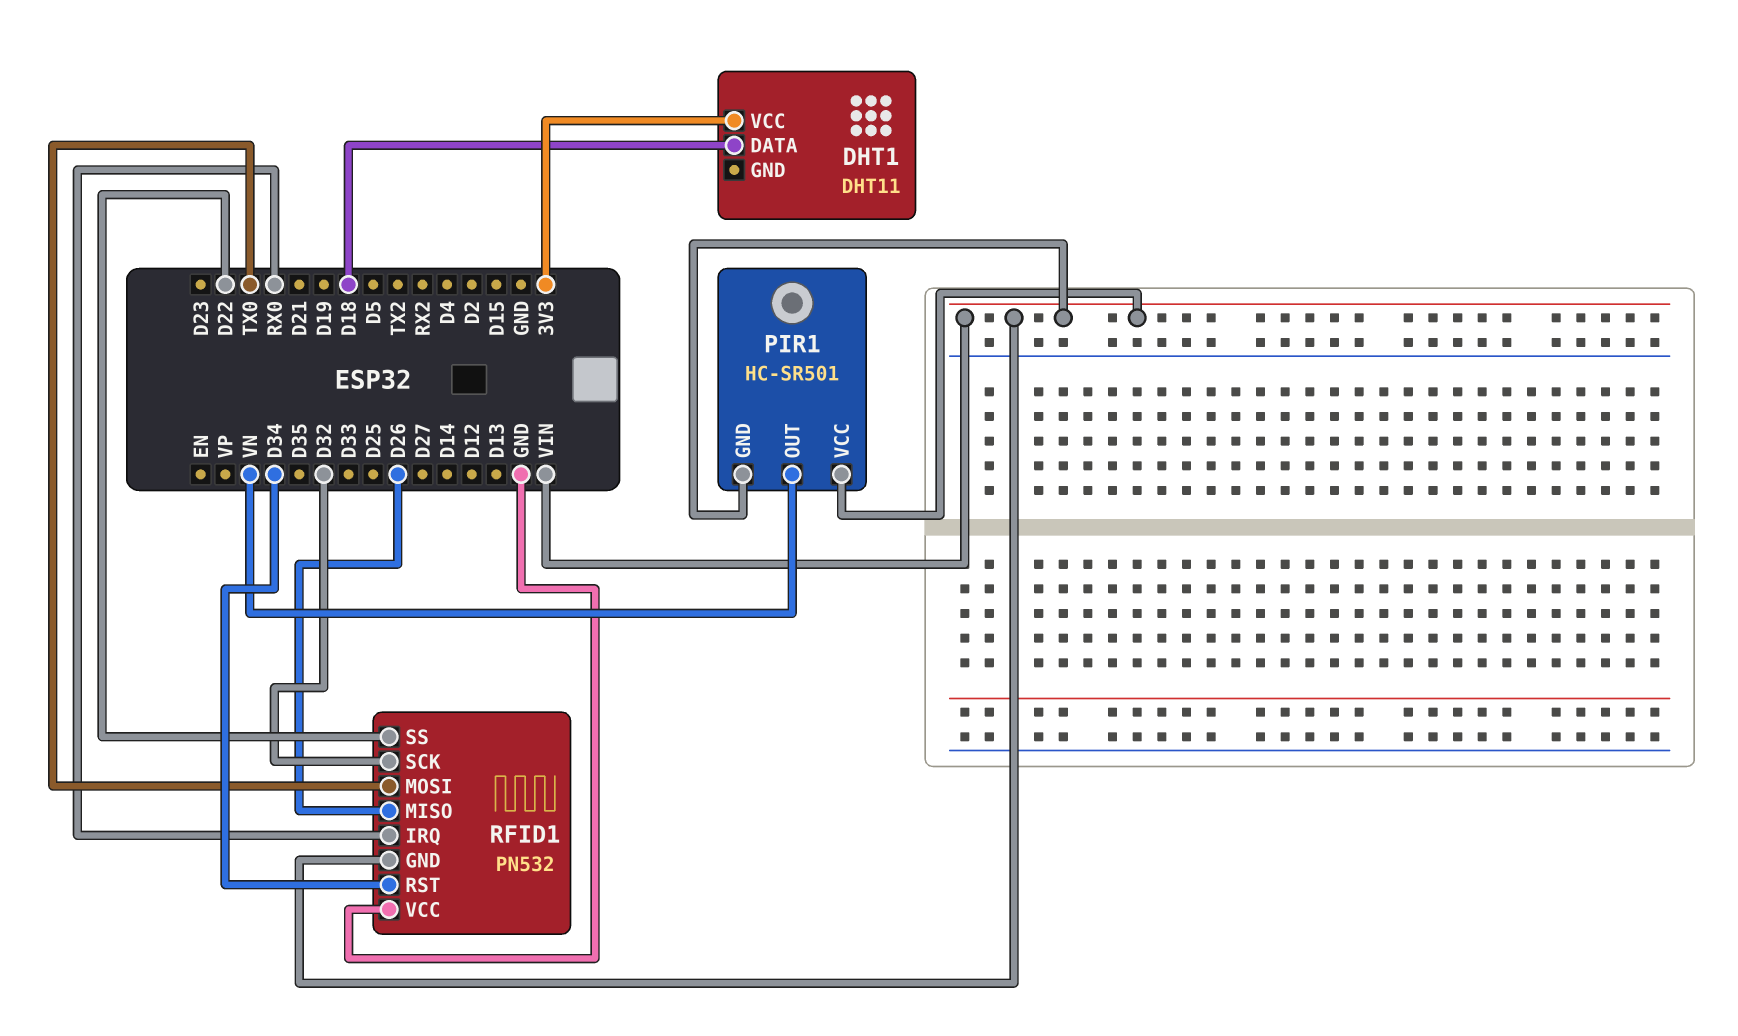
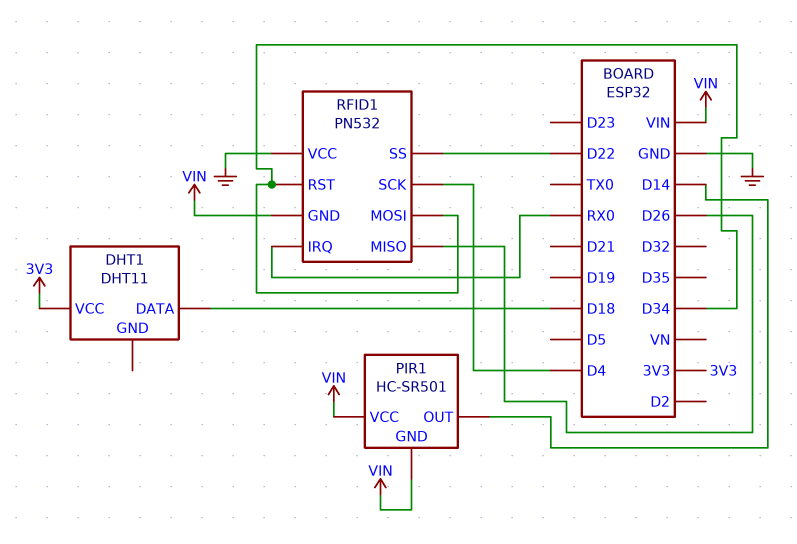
PIR1 pin OUT: VN -> D14
RFID1 pin MOSI: TX0 -> D34
RFID1 pin SCK: D32 -> D4

